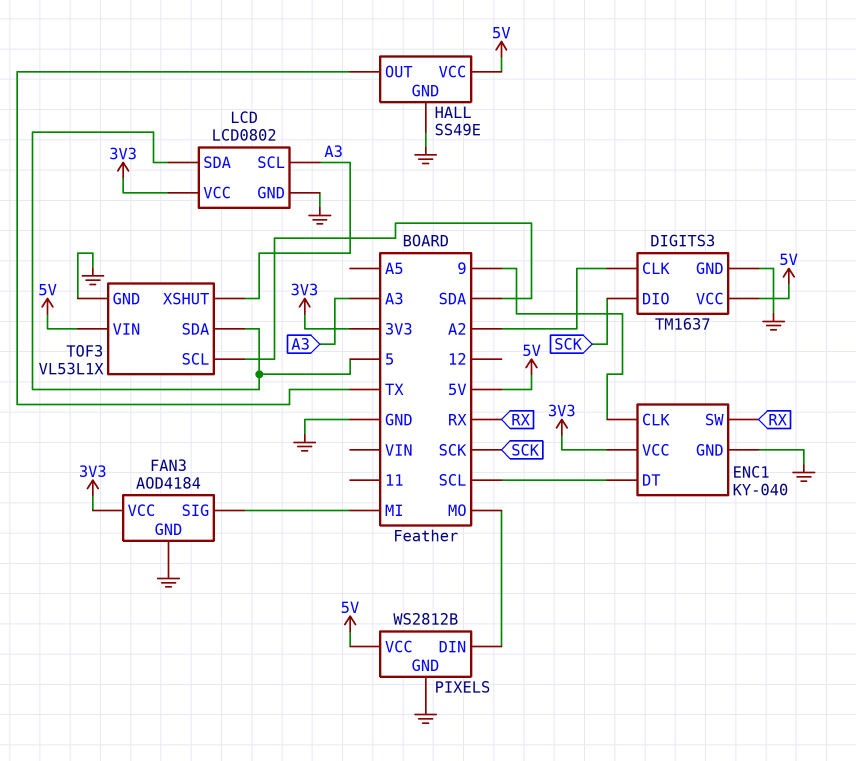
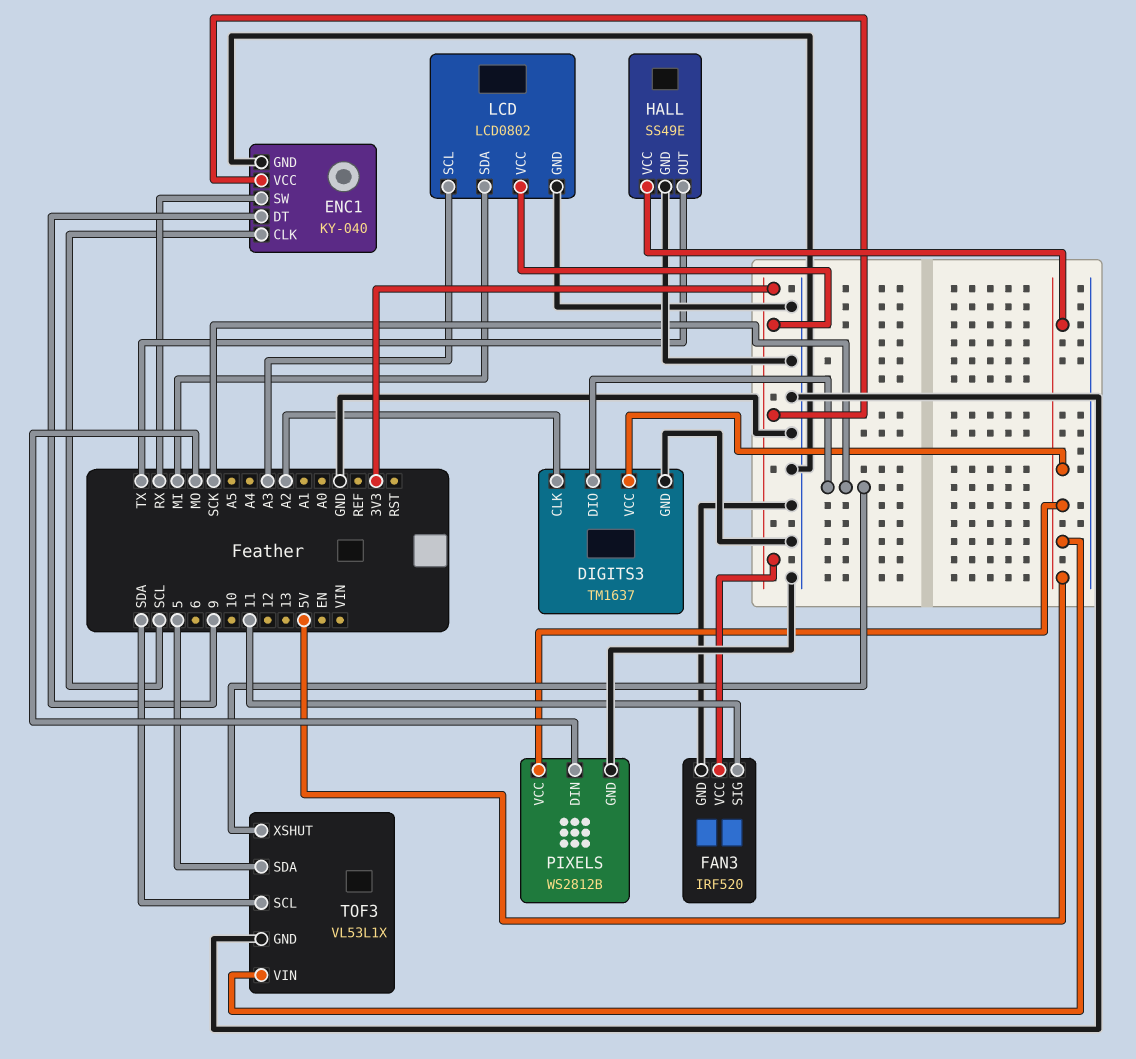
ENC1 pin CLK: 9 -> SCL
ENC1 pin DT: SCL -> 9
FAN3: AOD4184 -> IRF520
FAN3 pin SIG: MI -> 11
LCD pin SDA: 5 -> MI
TOF3 pin XSHUT: A3 -> SCK

